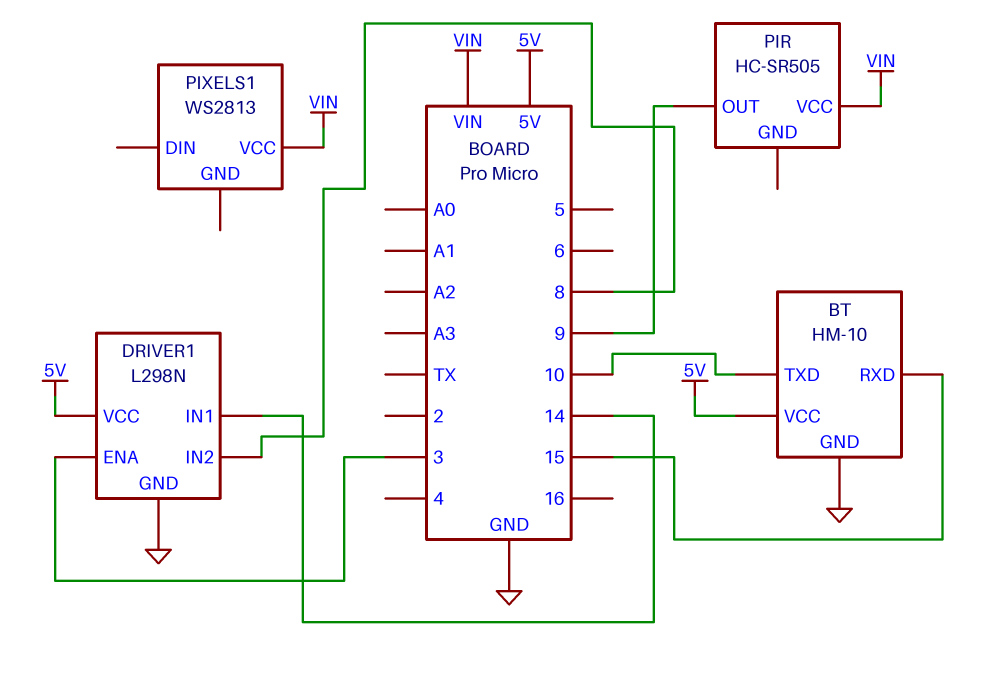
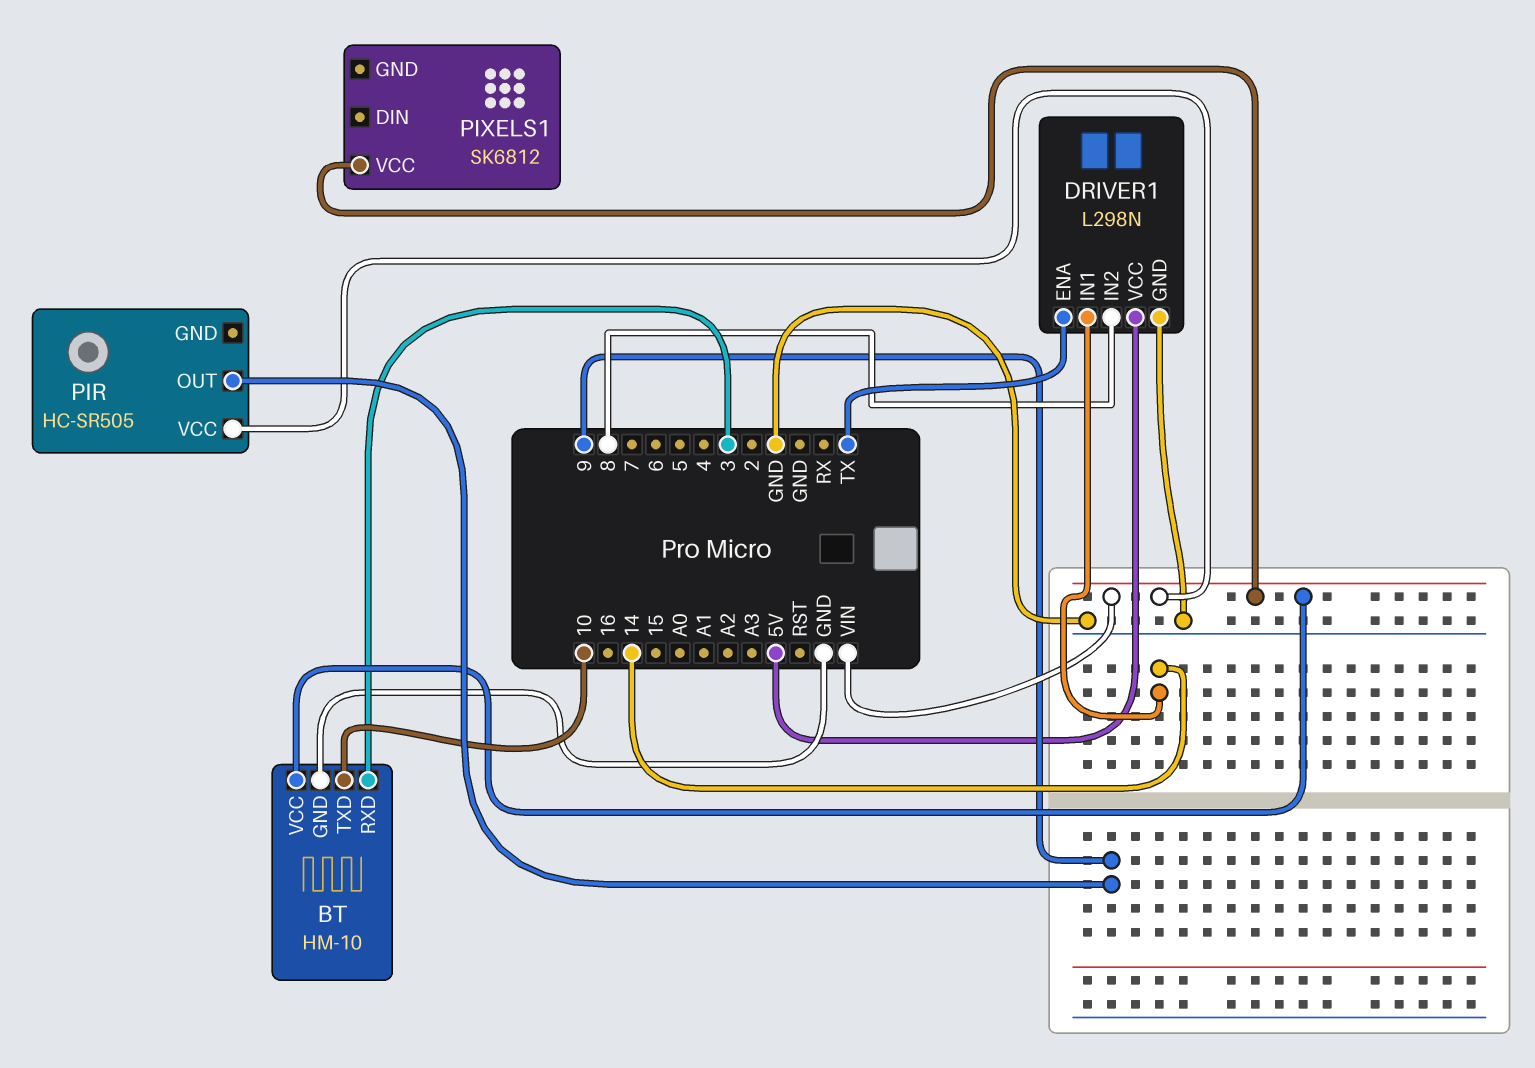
BT pin RXD: 15 -> 3
BT pin VCC: 5V -> VIN
DRIVER1 pin ENA: 3 -> TX
PIXELS1: WS2813 -> SK6812

